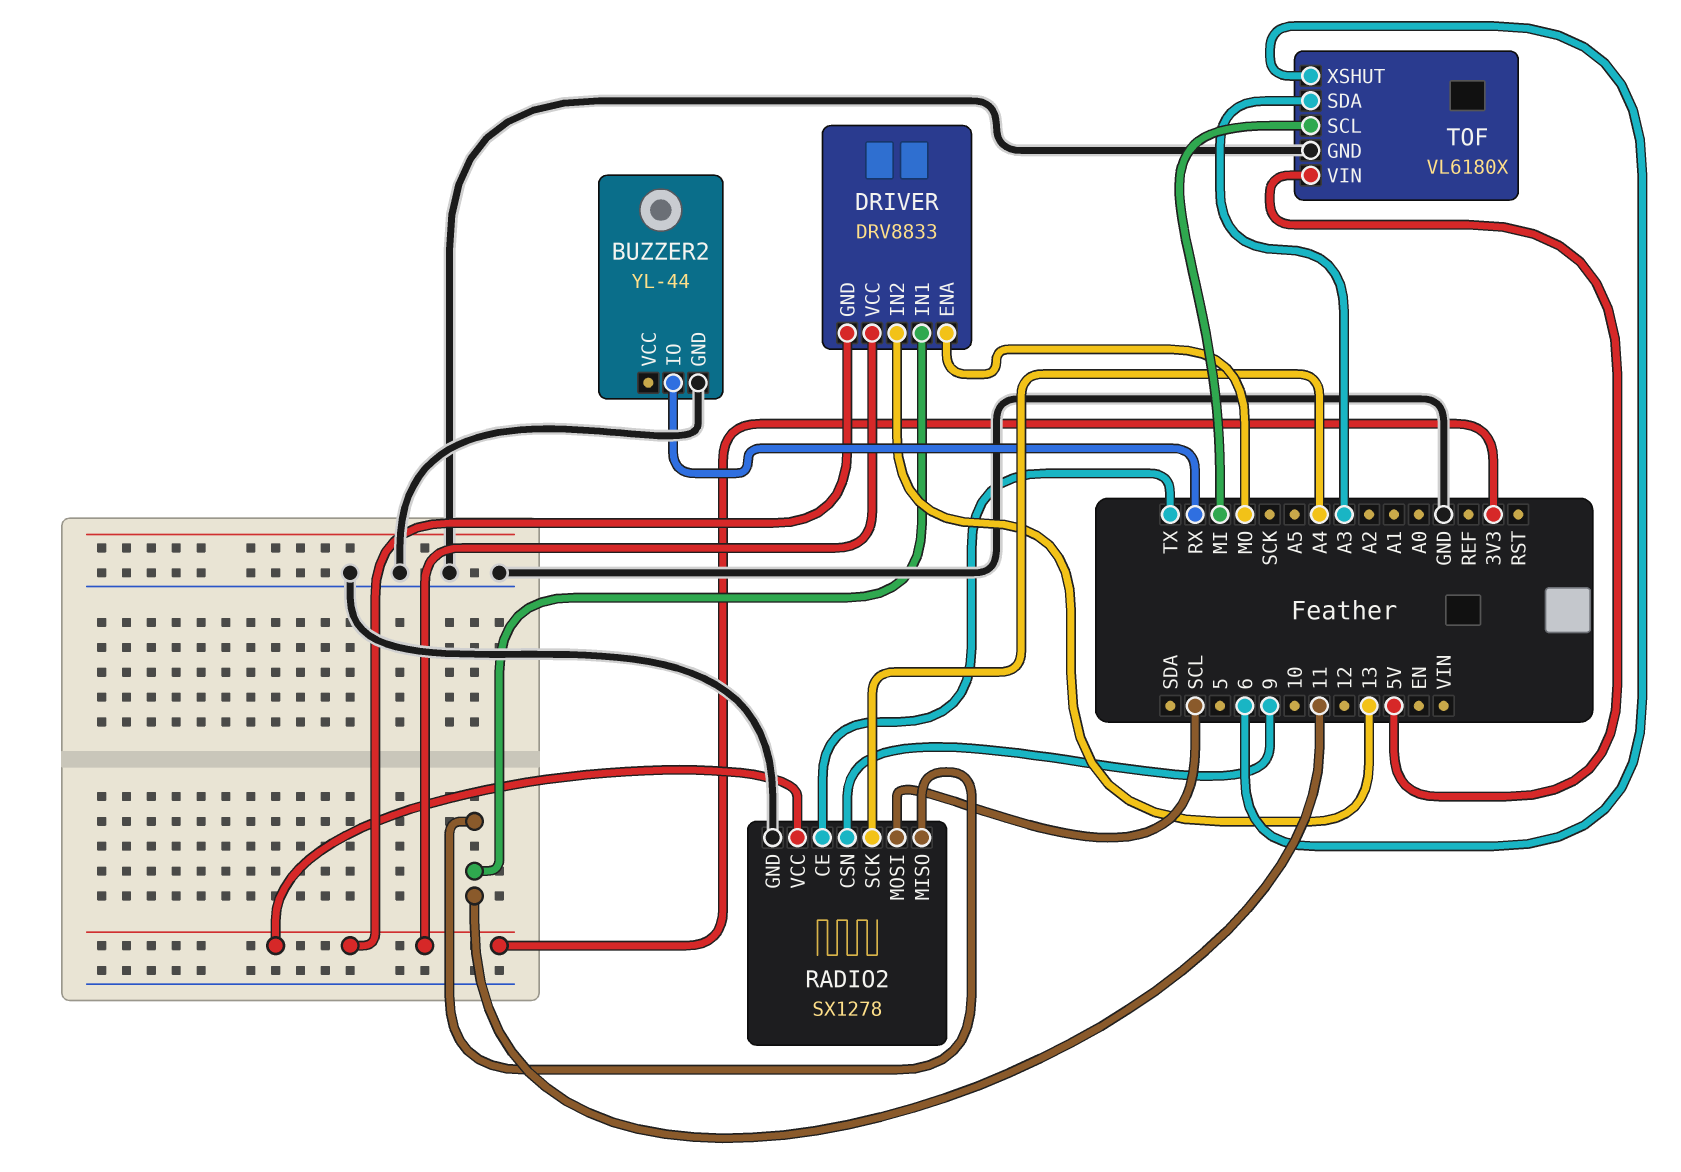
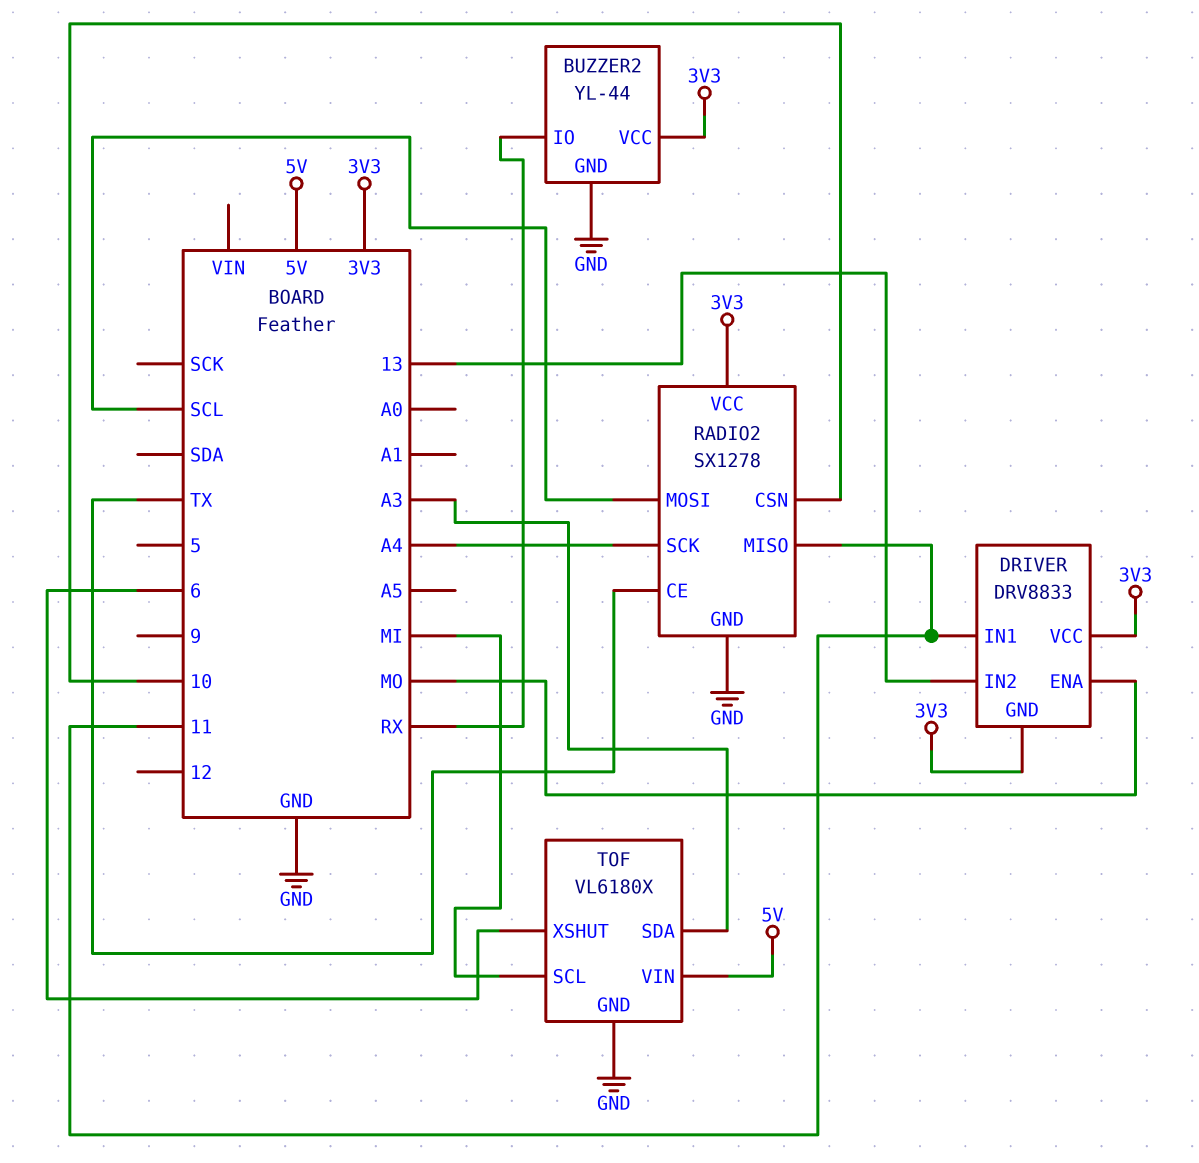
BUZZER2 pin VCC: none -> 3V3
RADIO2 pin CSN: 9 -> 10

